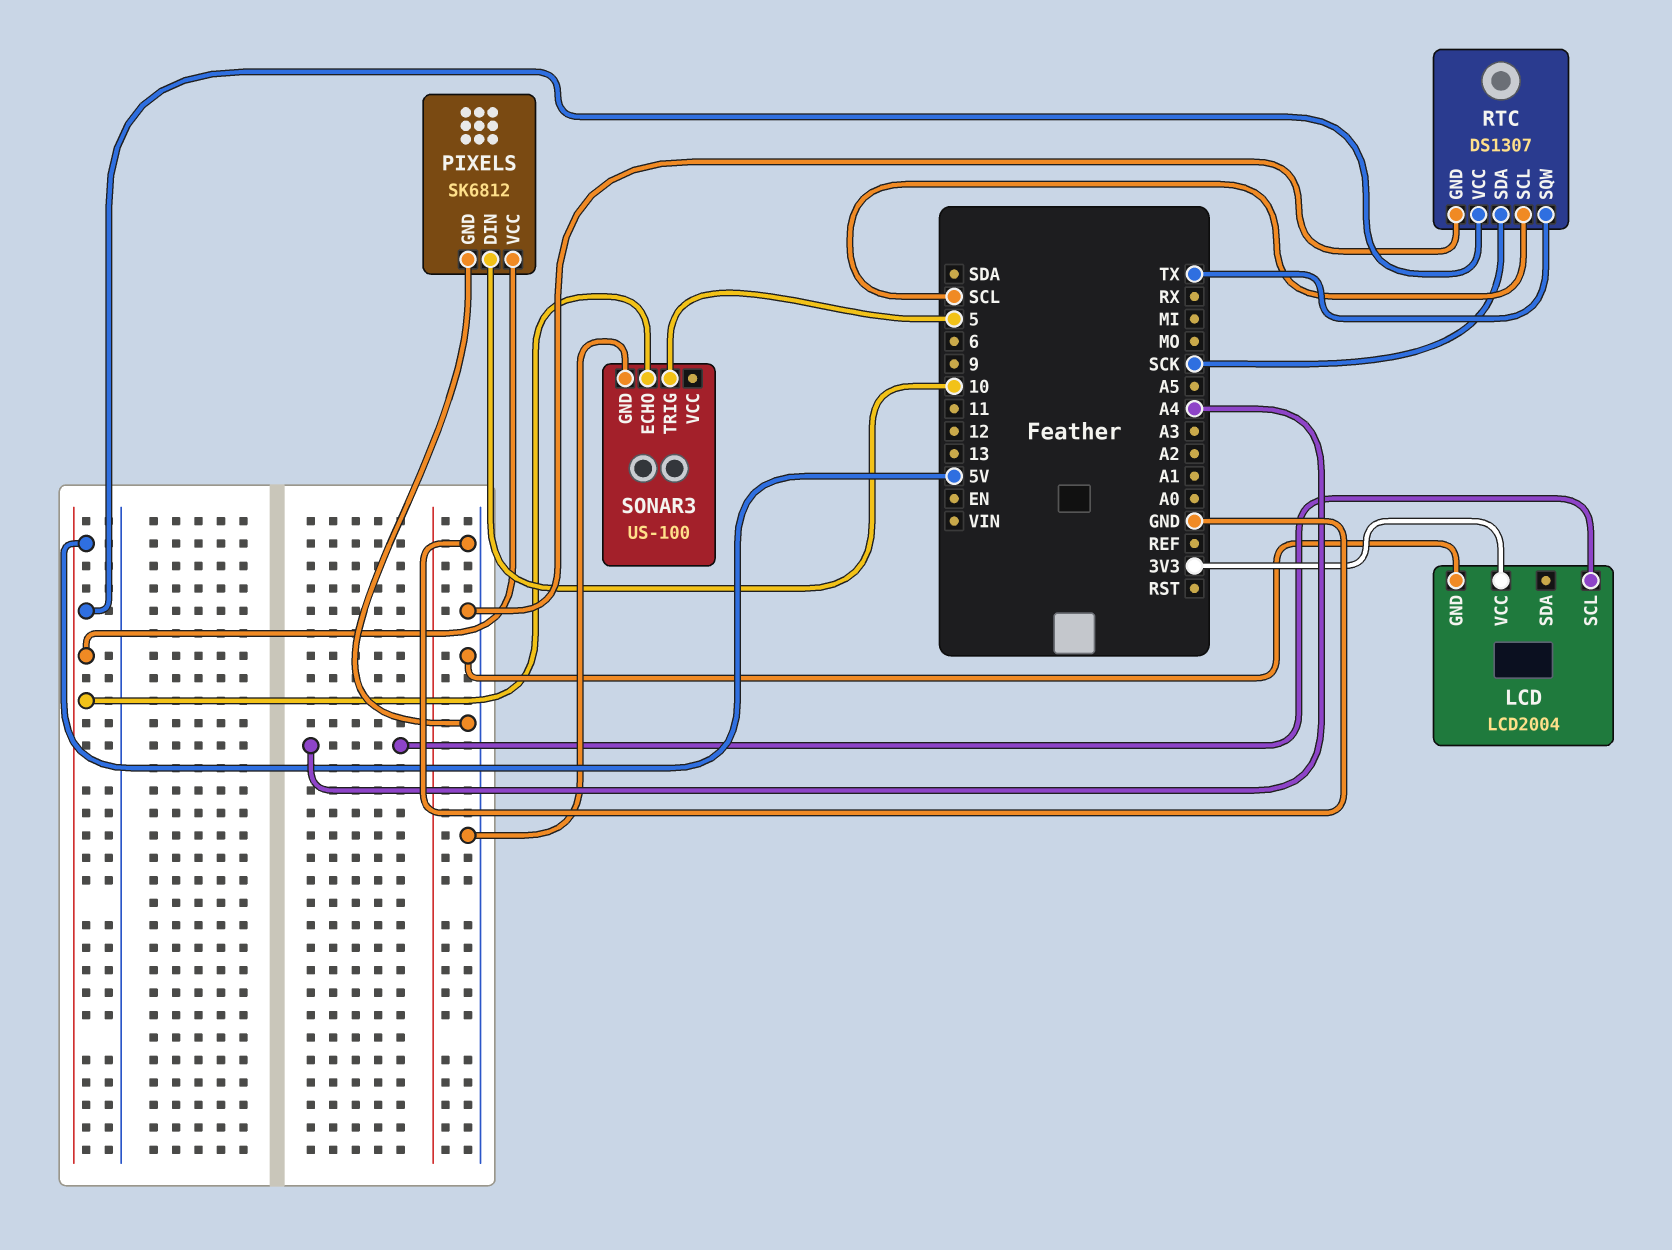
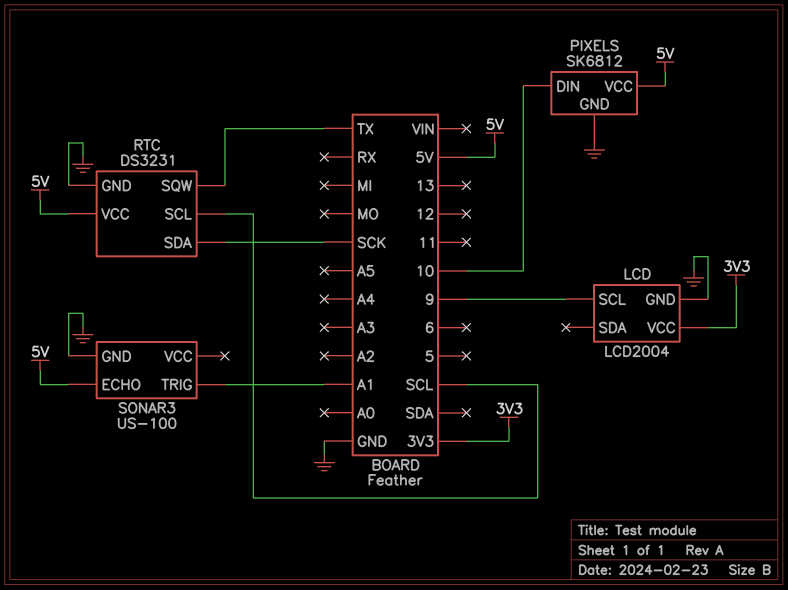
LCD pin SCL: A4 -> 9
RTC: DS1307 -> DS3231
SONAR3 pin TRIG: 5 -> A1

